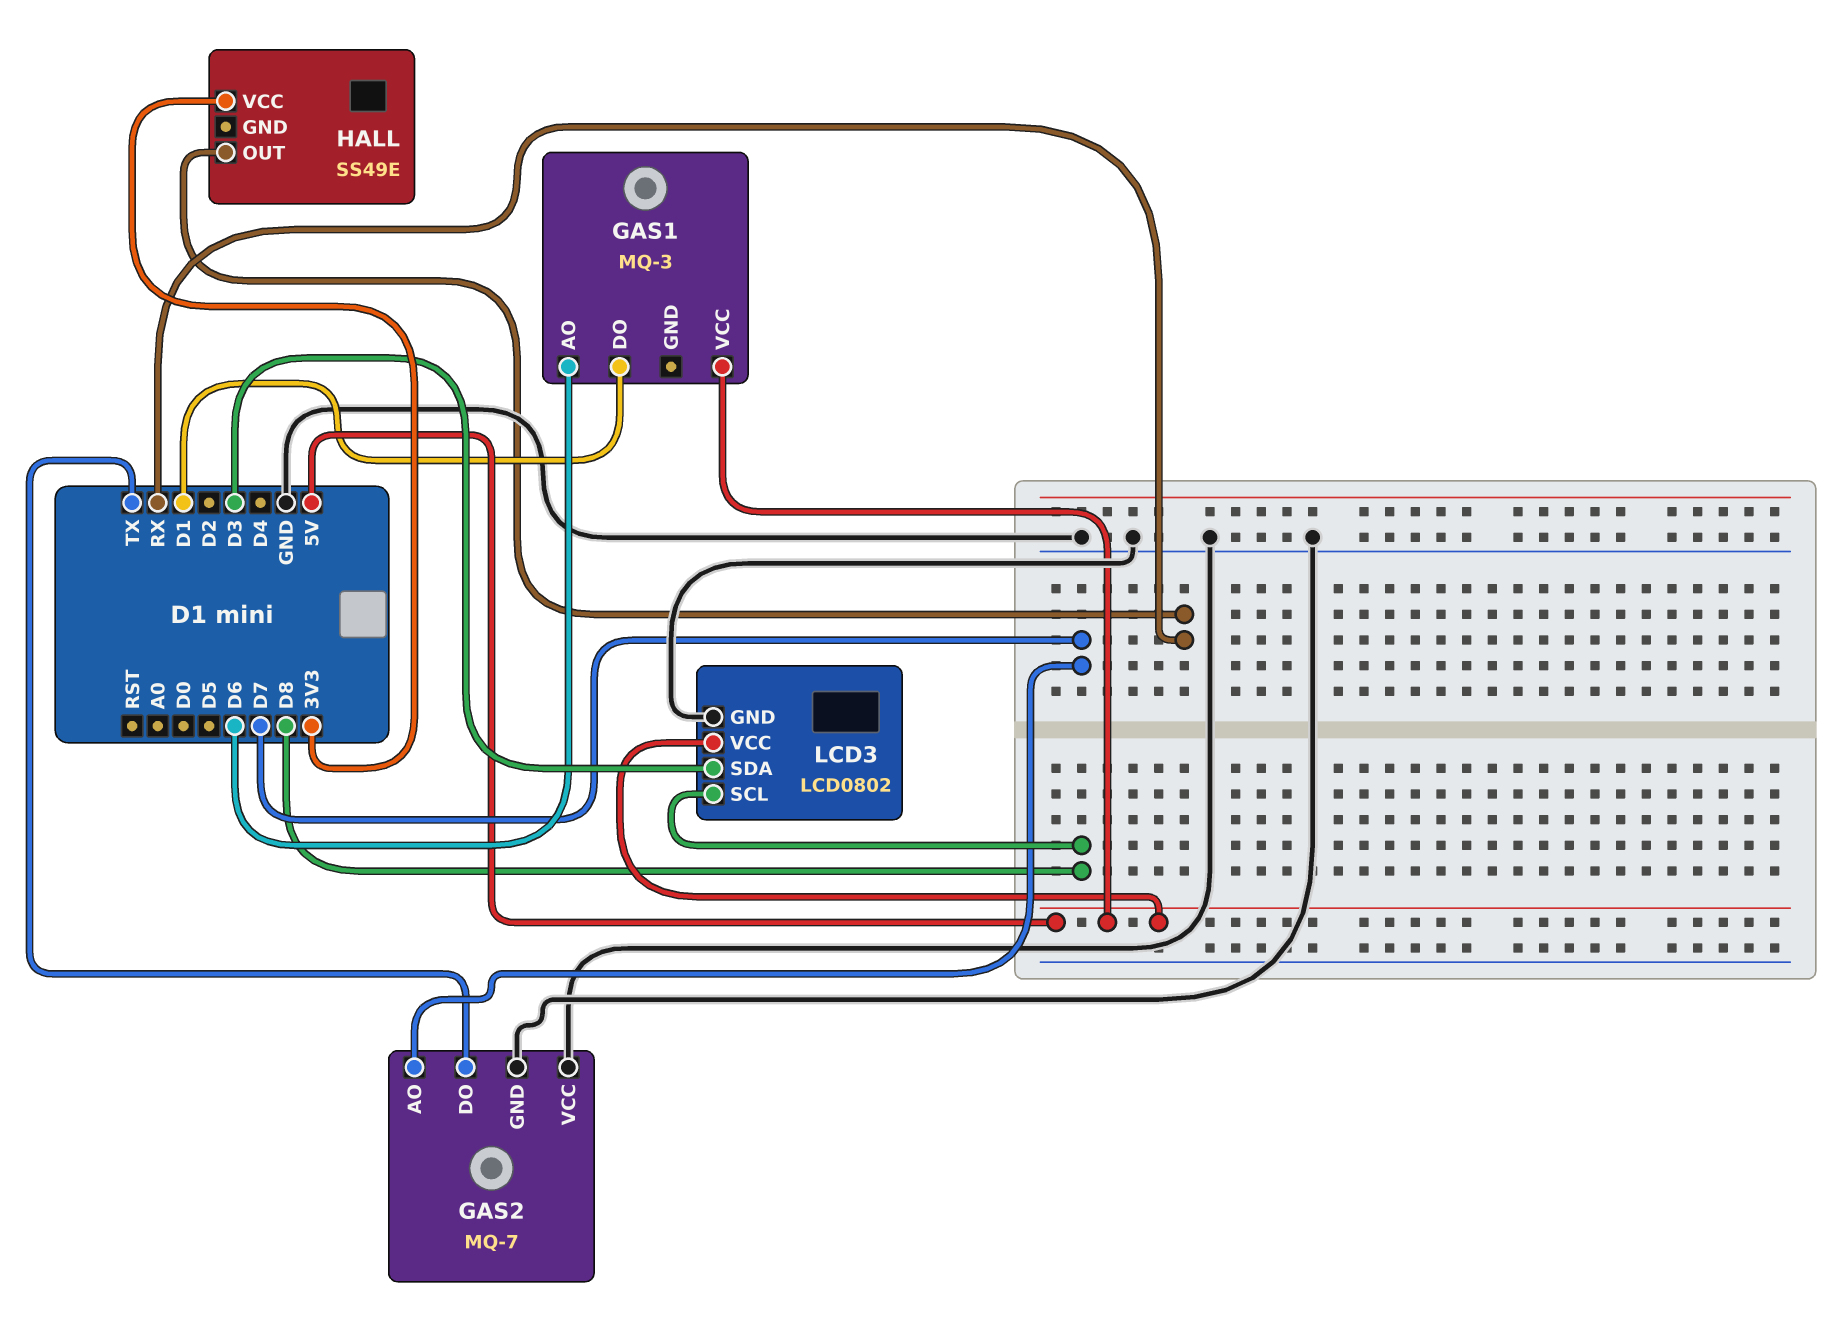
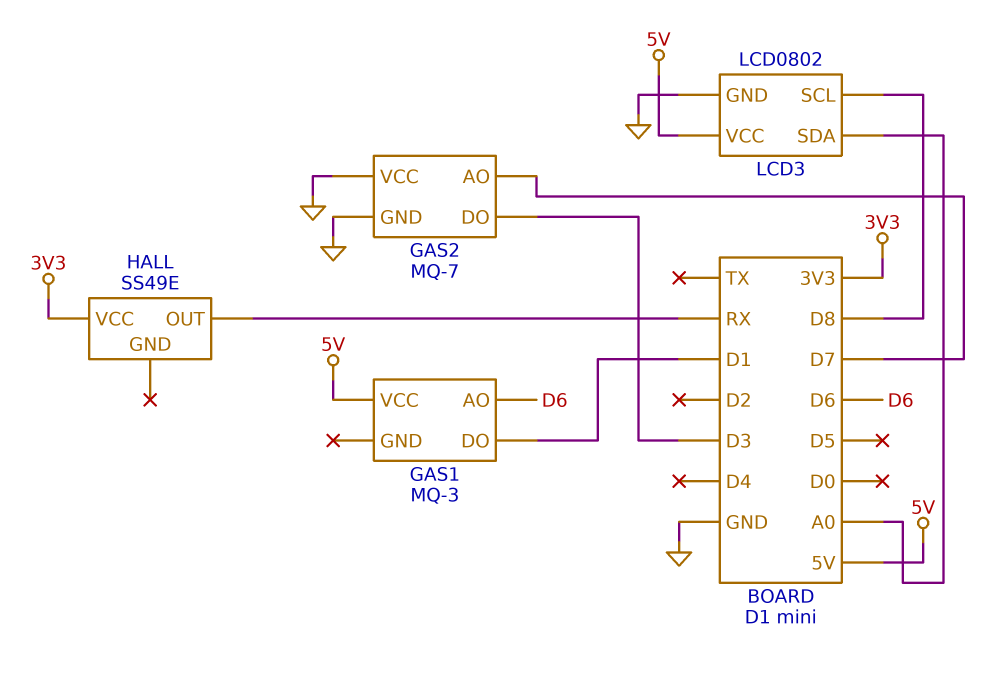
GAS2 pin DO: TX -> D3
LCD3 pin SDA: D3 -> A0

